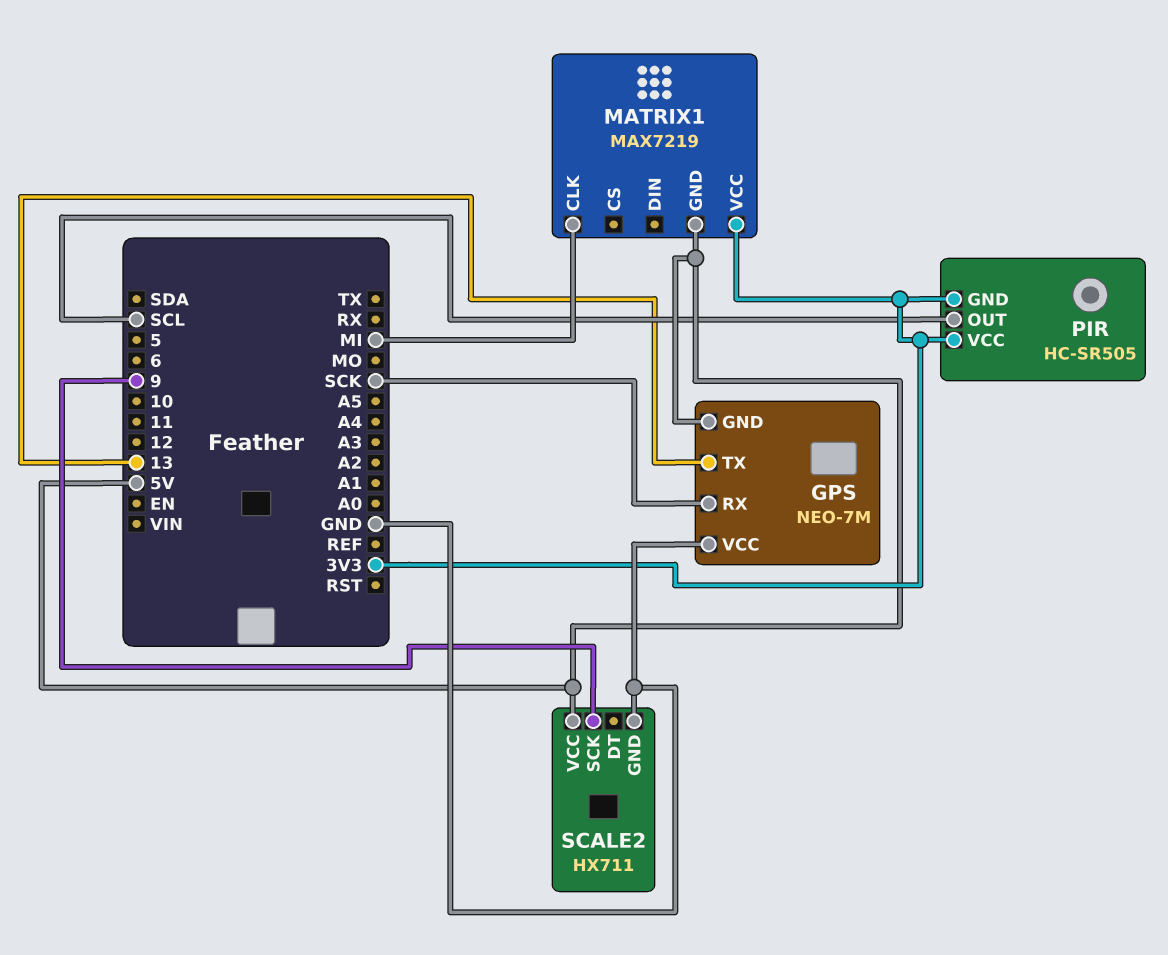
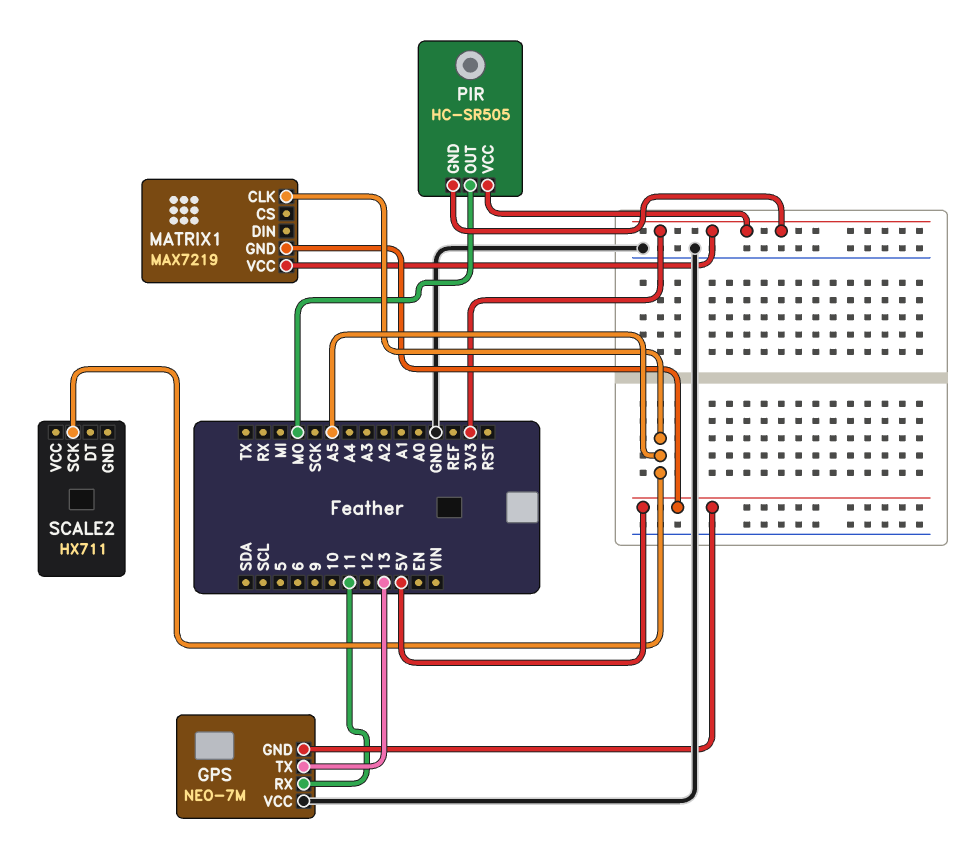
GPS pin RX: SCK -> 11
MATRIX1 pin CLK: MI -> A5
PIR pin OUT: SCL -> MO
SCALE2 pin GND: GND -> none
SCALE2 pin SCK: 9 -> A5
SCALE2 pin VCC: 5V -> none

